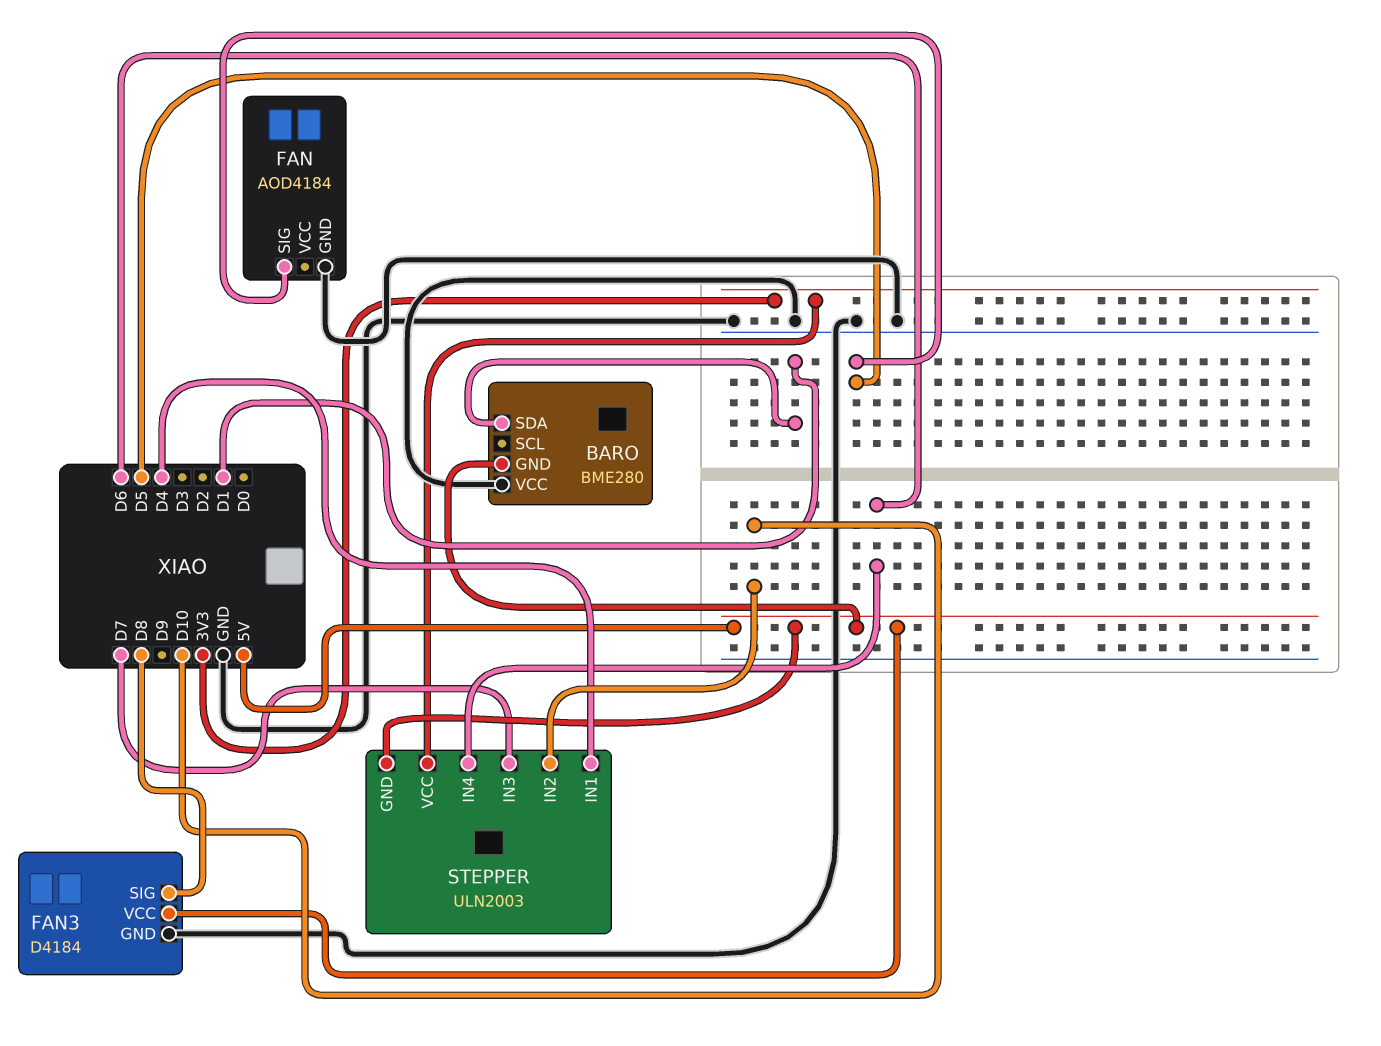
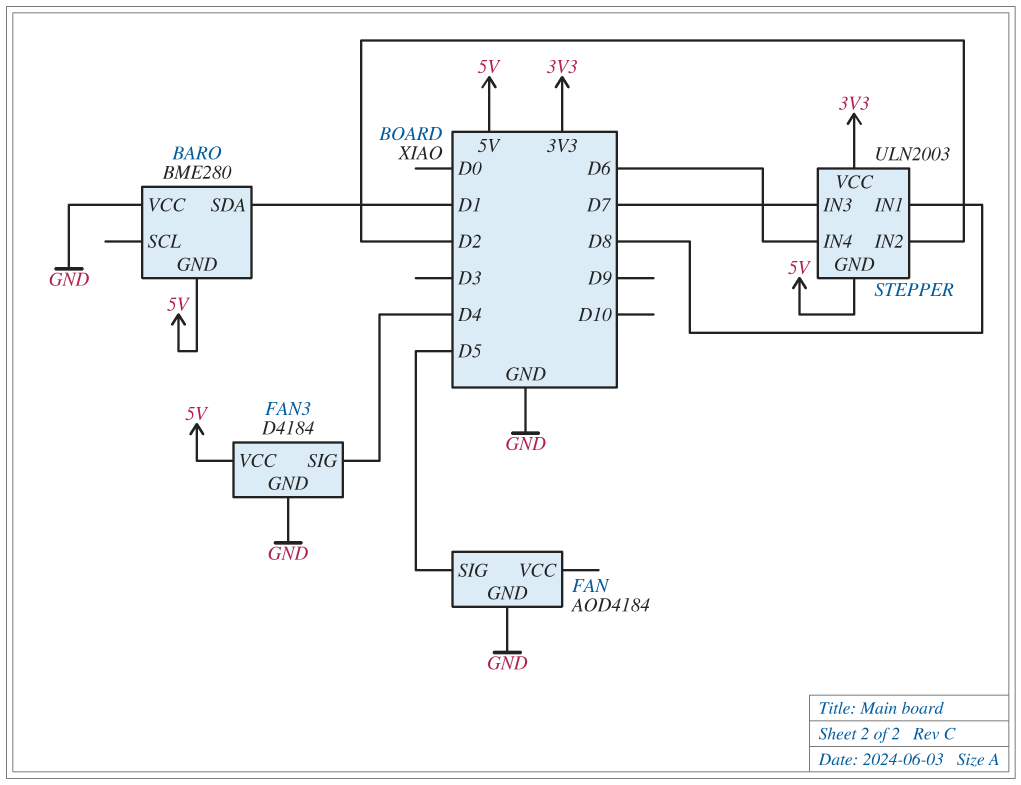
FAN3 pin SIG: D8 -> D4
STEPPER pin IN1: D4 -> D8
STEPPER pin IN2: D10 -> D2

